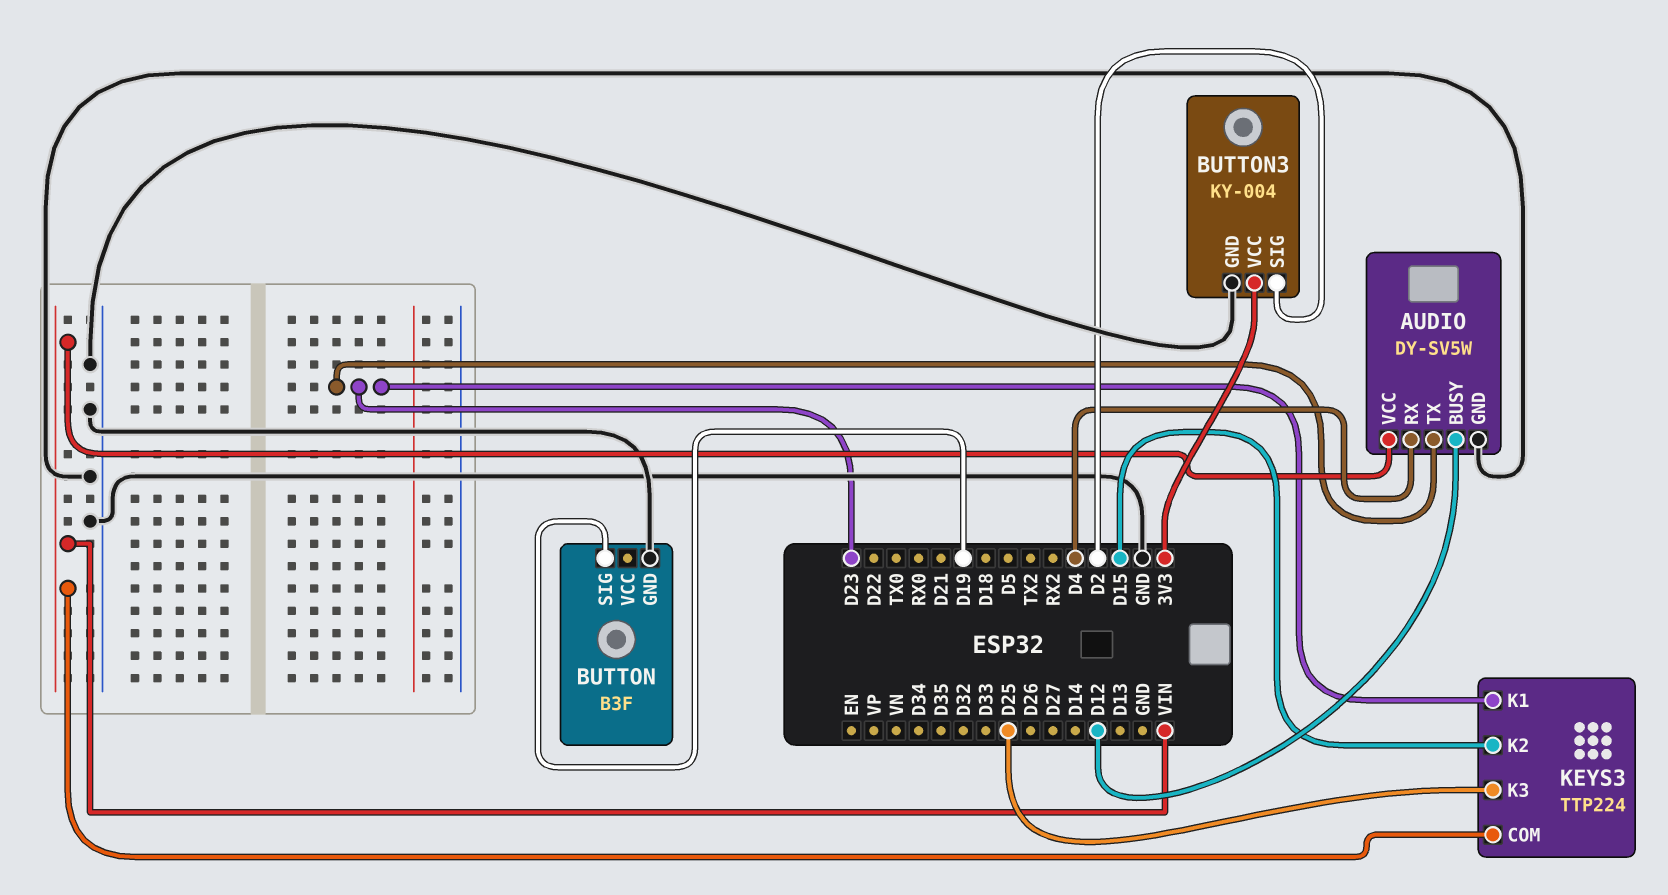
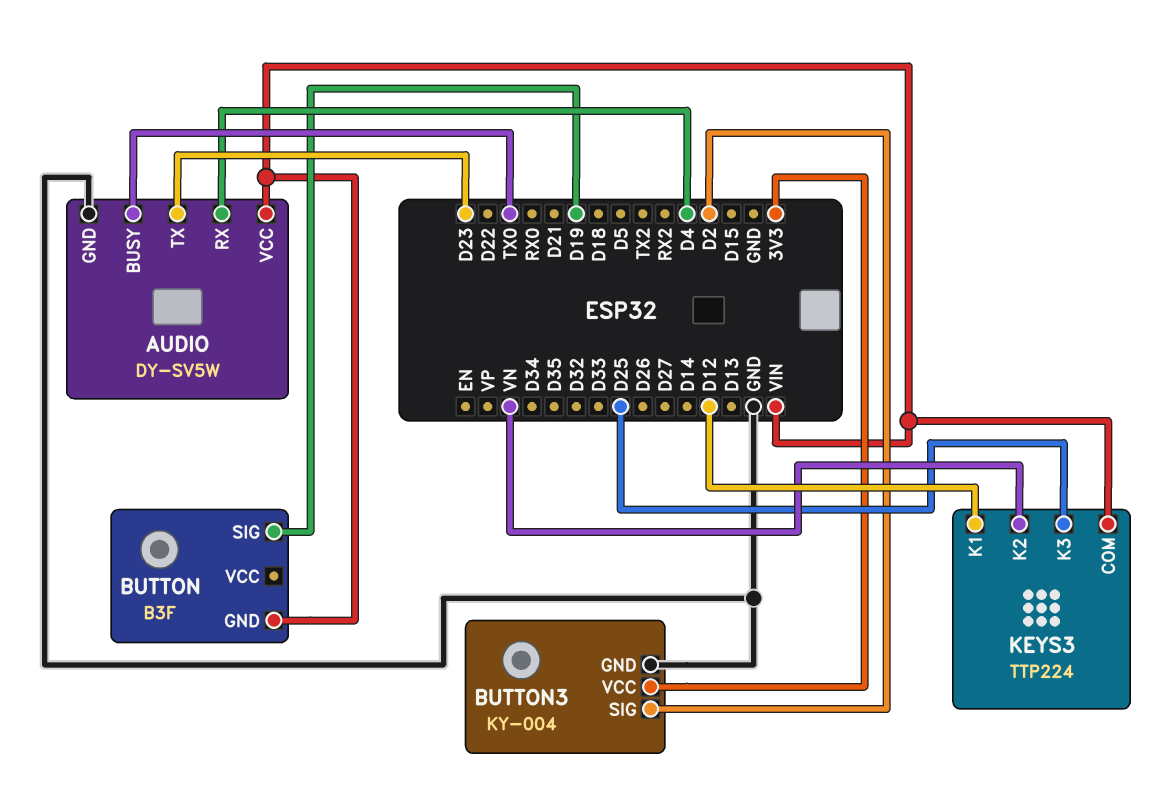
AUDIO pin BUSY: D12 -> TX0
BUTTON pin GND: GND -> VIN
KEYS3 pin K1: D23 -> D12
KEYS3 pin K2: D15 -> VN

